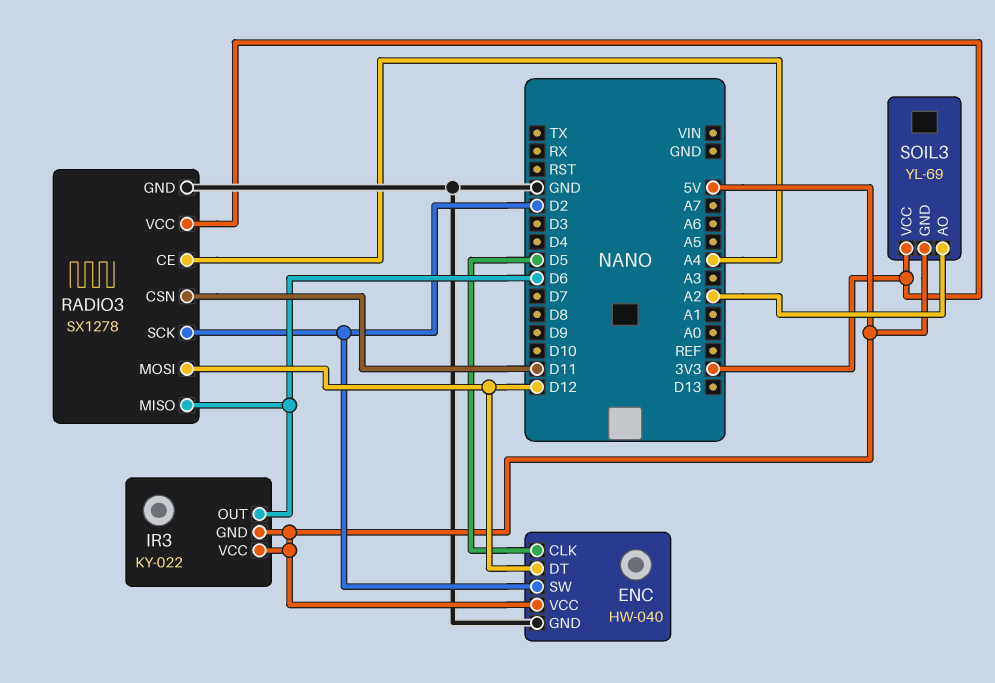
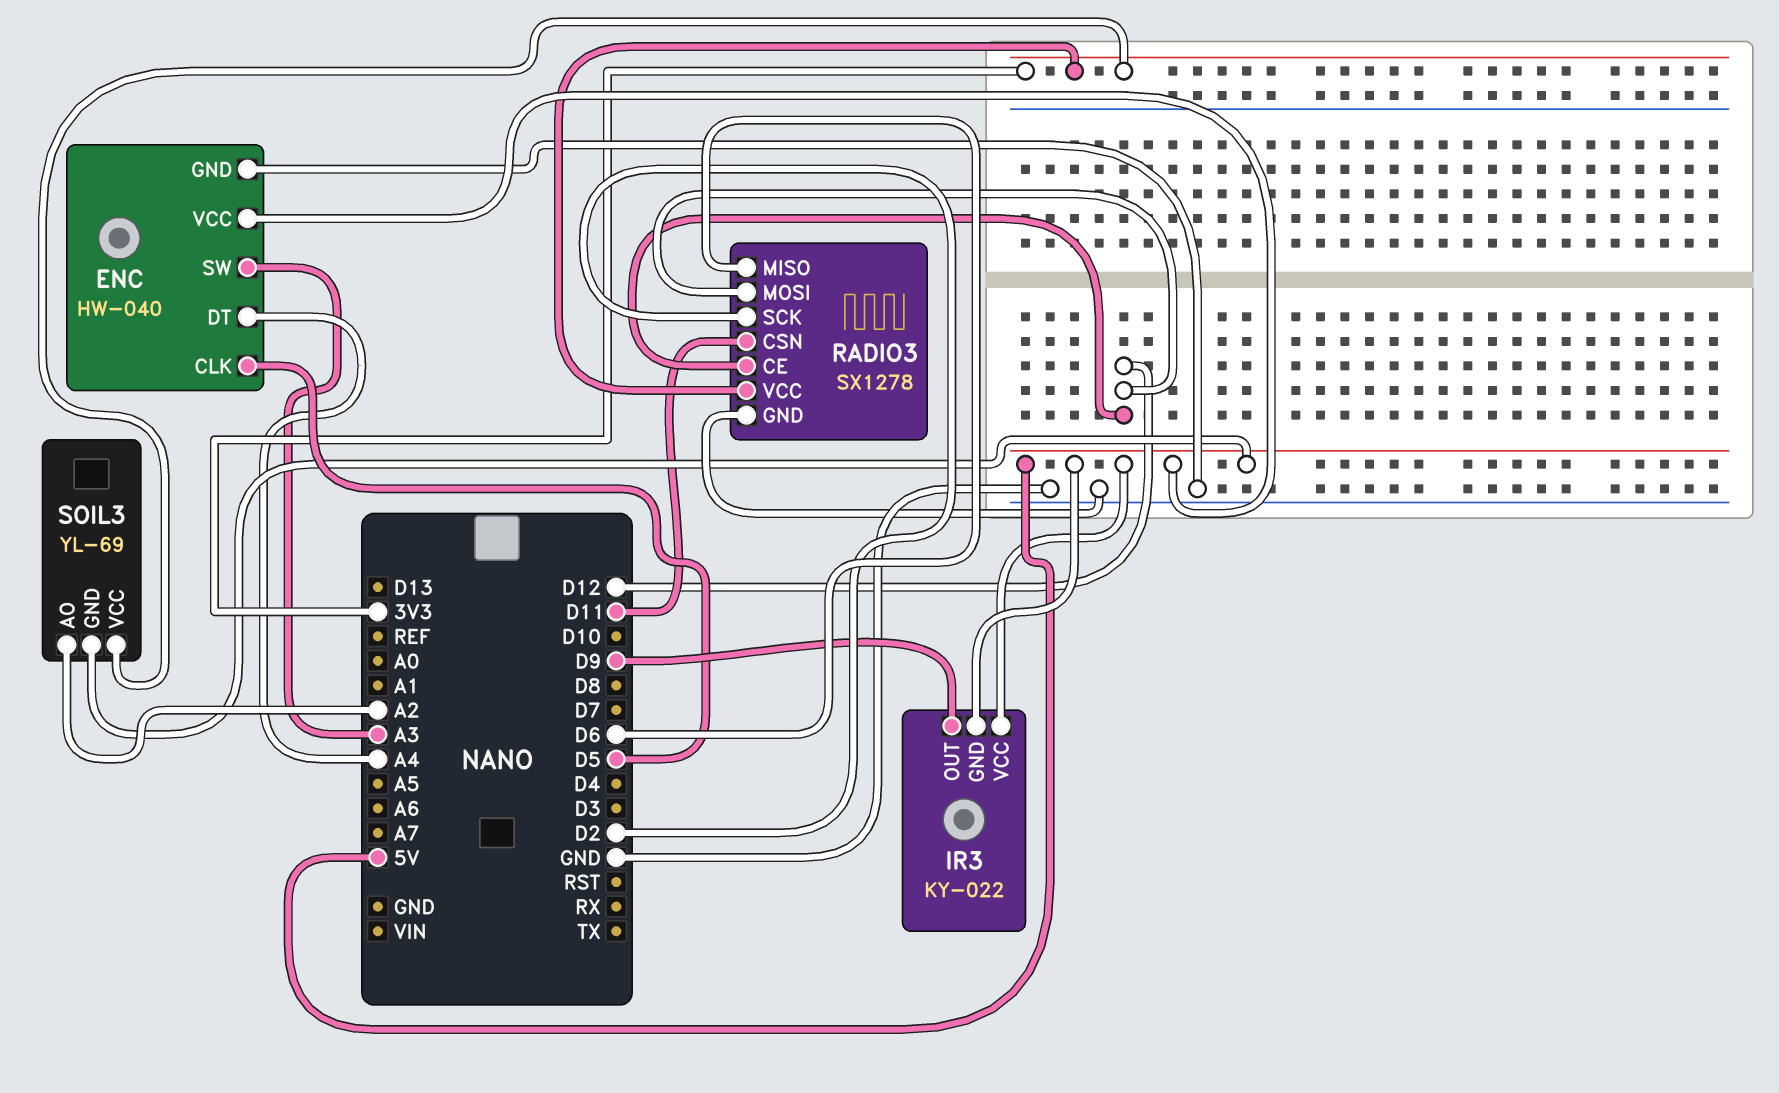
ENC pin DT: D12 -> A4
ENC pin SW: D2 -> A3
IR3 pin OUT: D6 -> D9
RADIO3 pin CE: A4 -> D12

